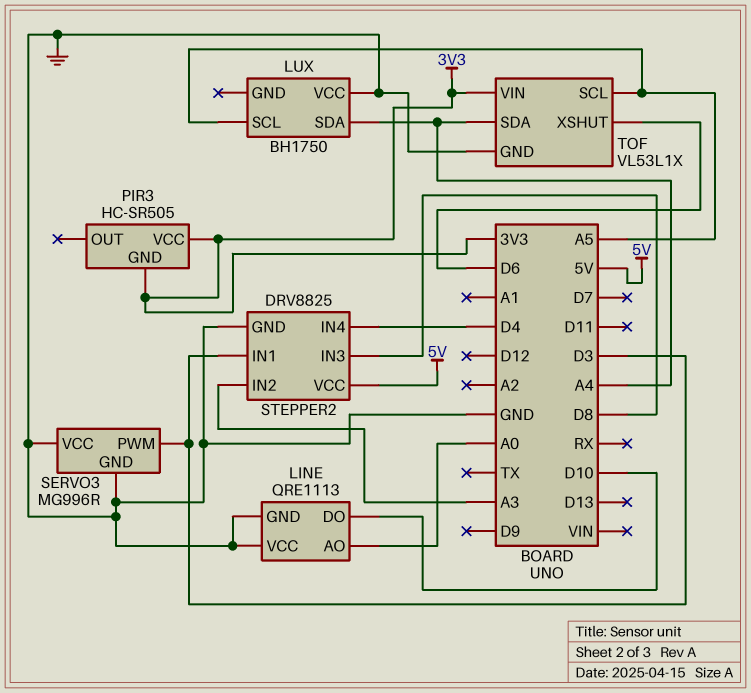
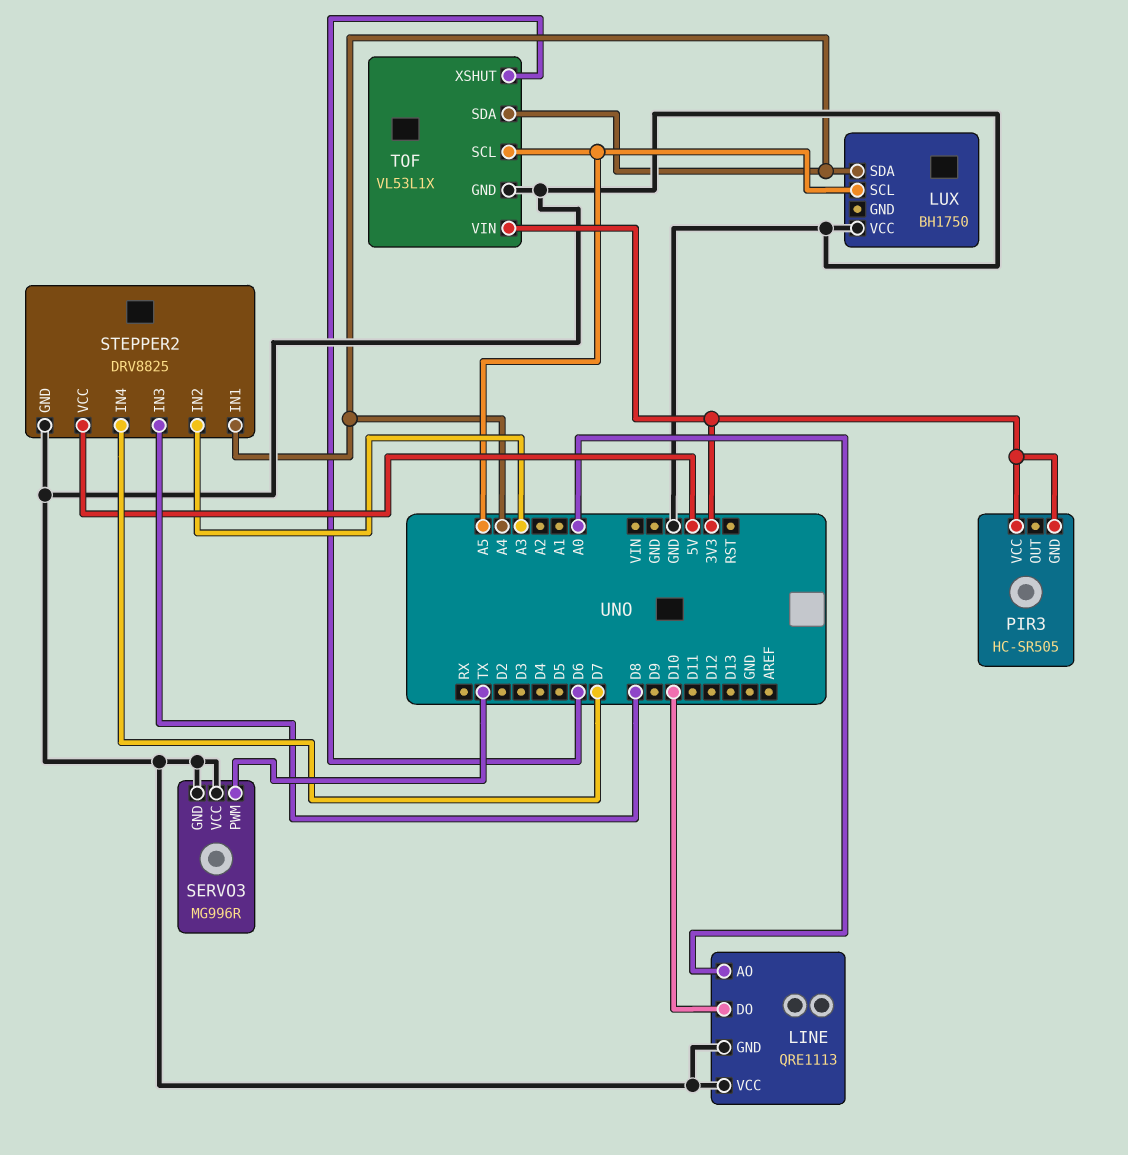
SERVO3 pin PWM: D3 -> TX
STEPPER2 pin IN1: D3 -> A4
STEPPER2 pin IN4: D4 -> D7

